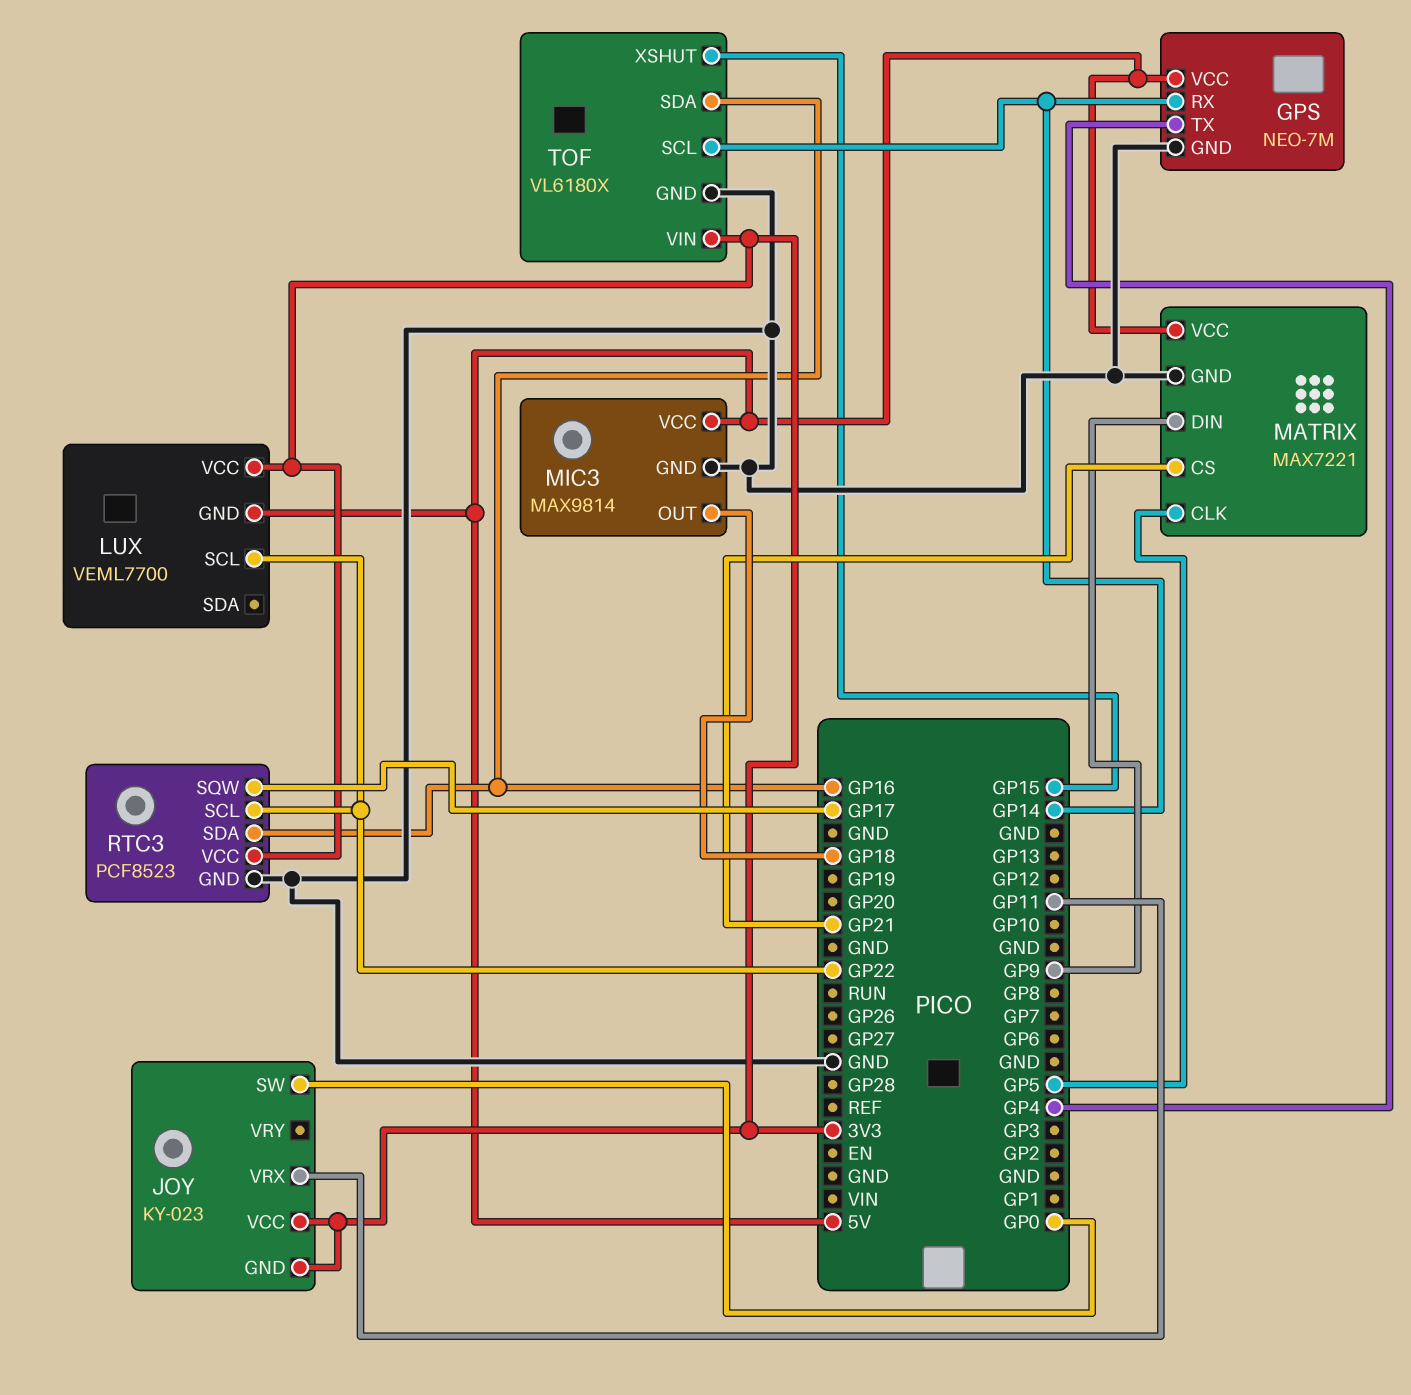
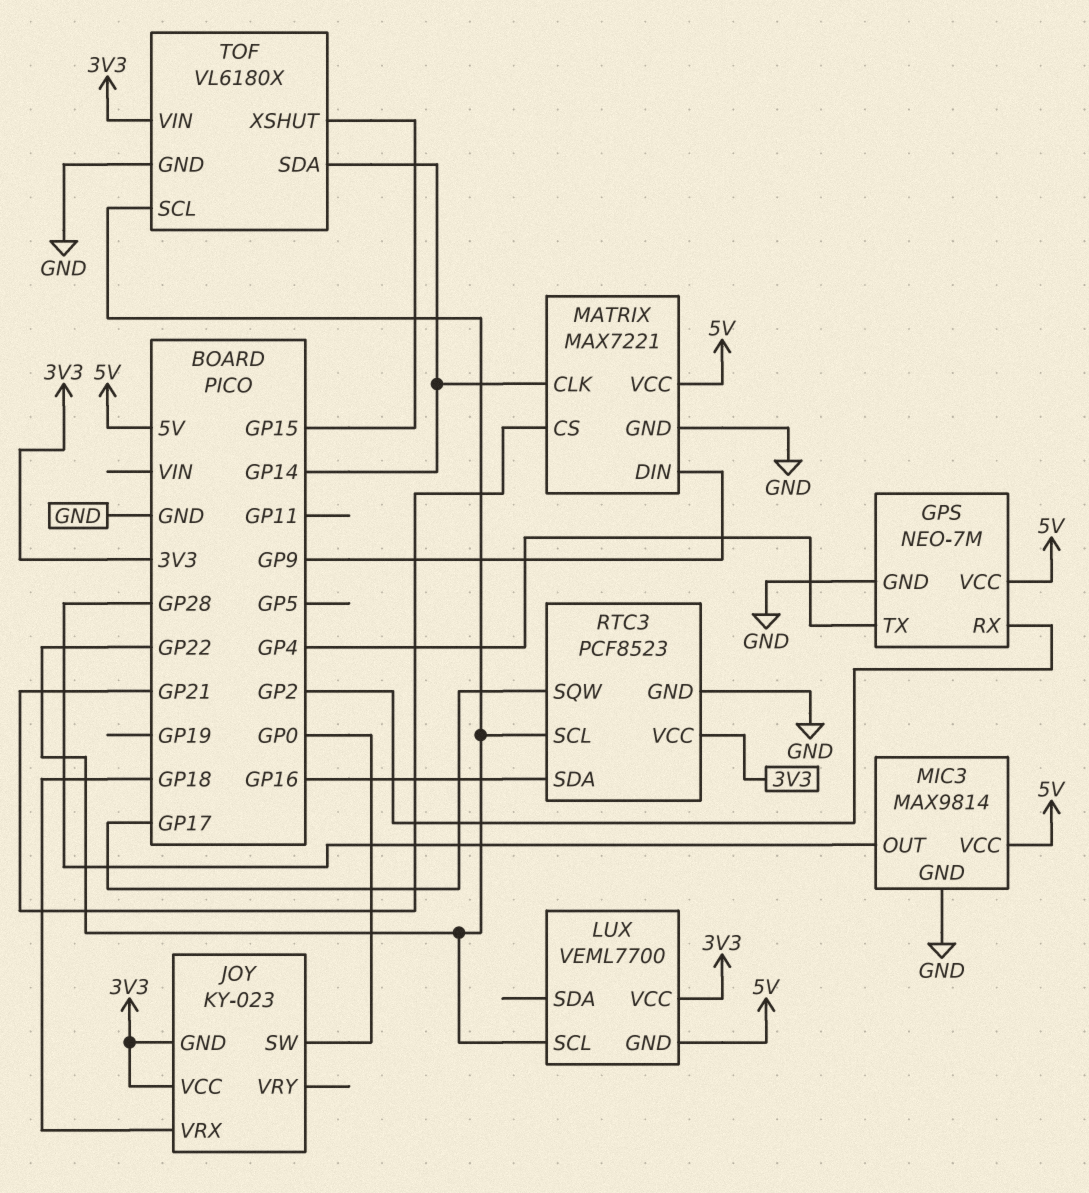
GPS pin RX: GP14 -> GP2
JOY pin VRX: GP11 -> GP18
MATRIX pin CLK: GP5 -> GP14
MIC3 pin OUT: GP18 -> GP28
TOF pin SCL: GP14 -> GP22
TOF pin SDA: GP16 -> GP14

